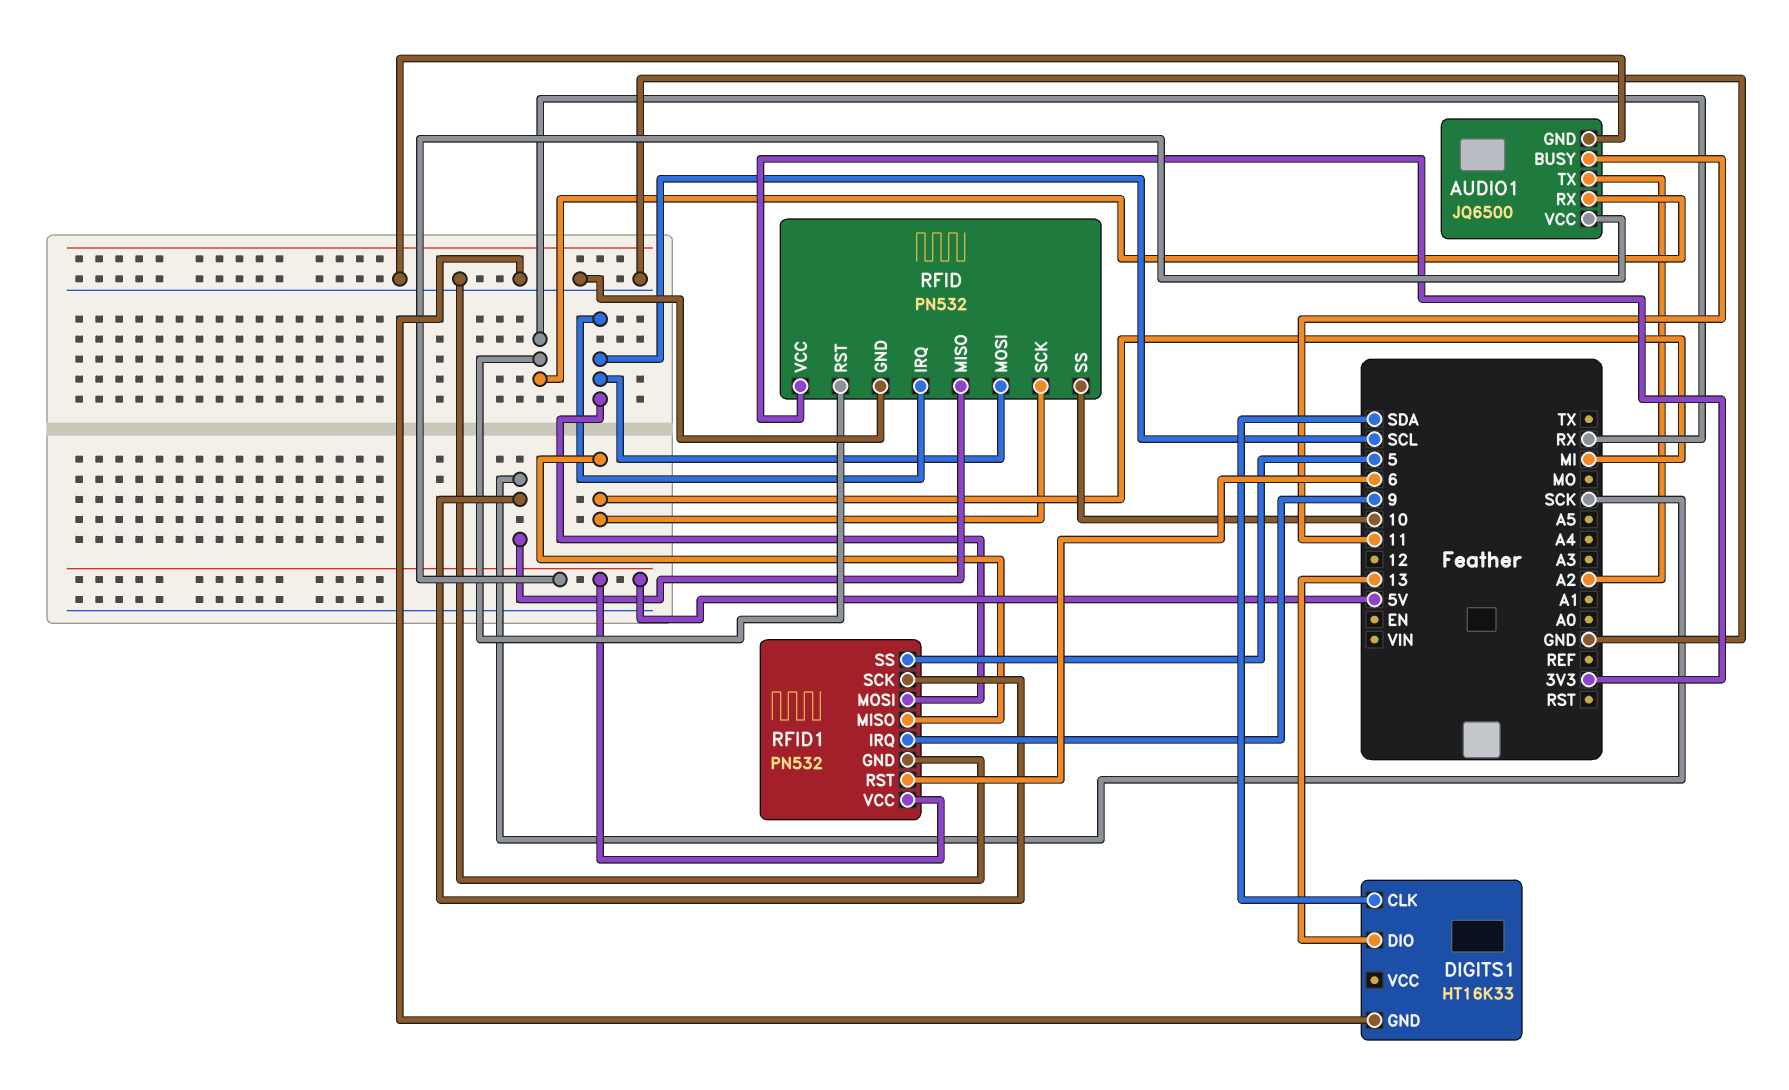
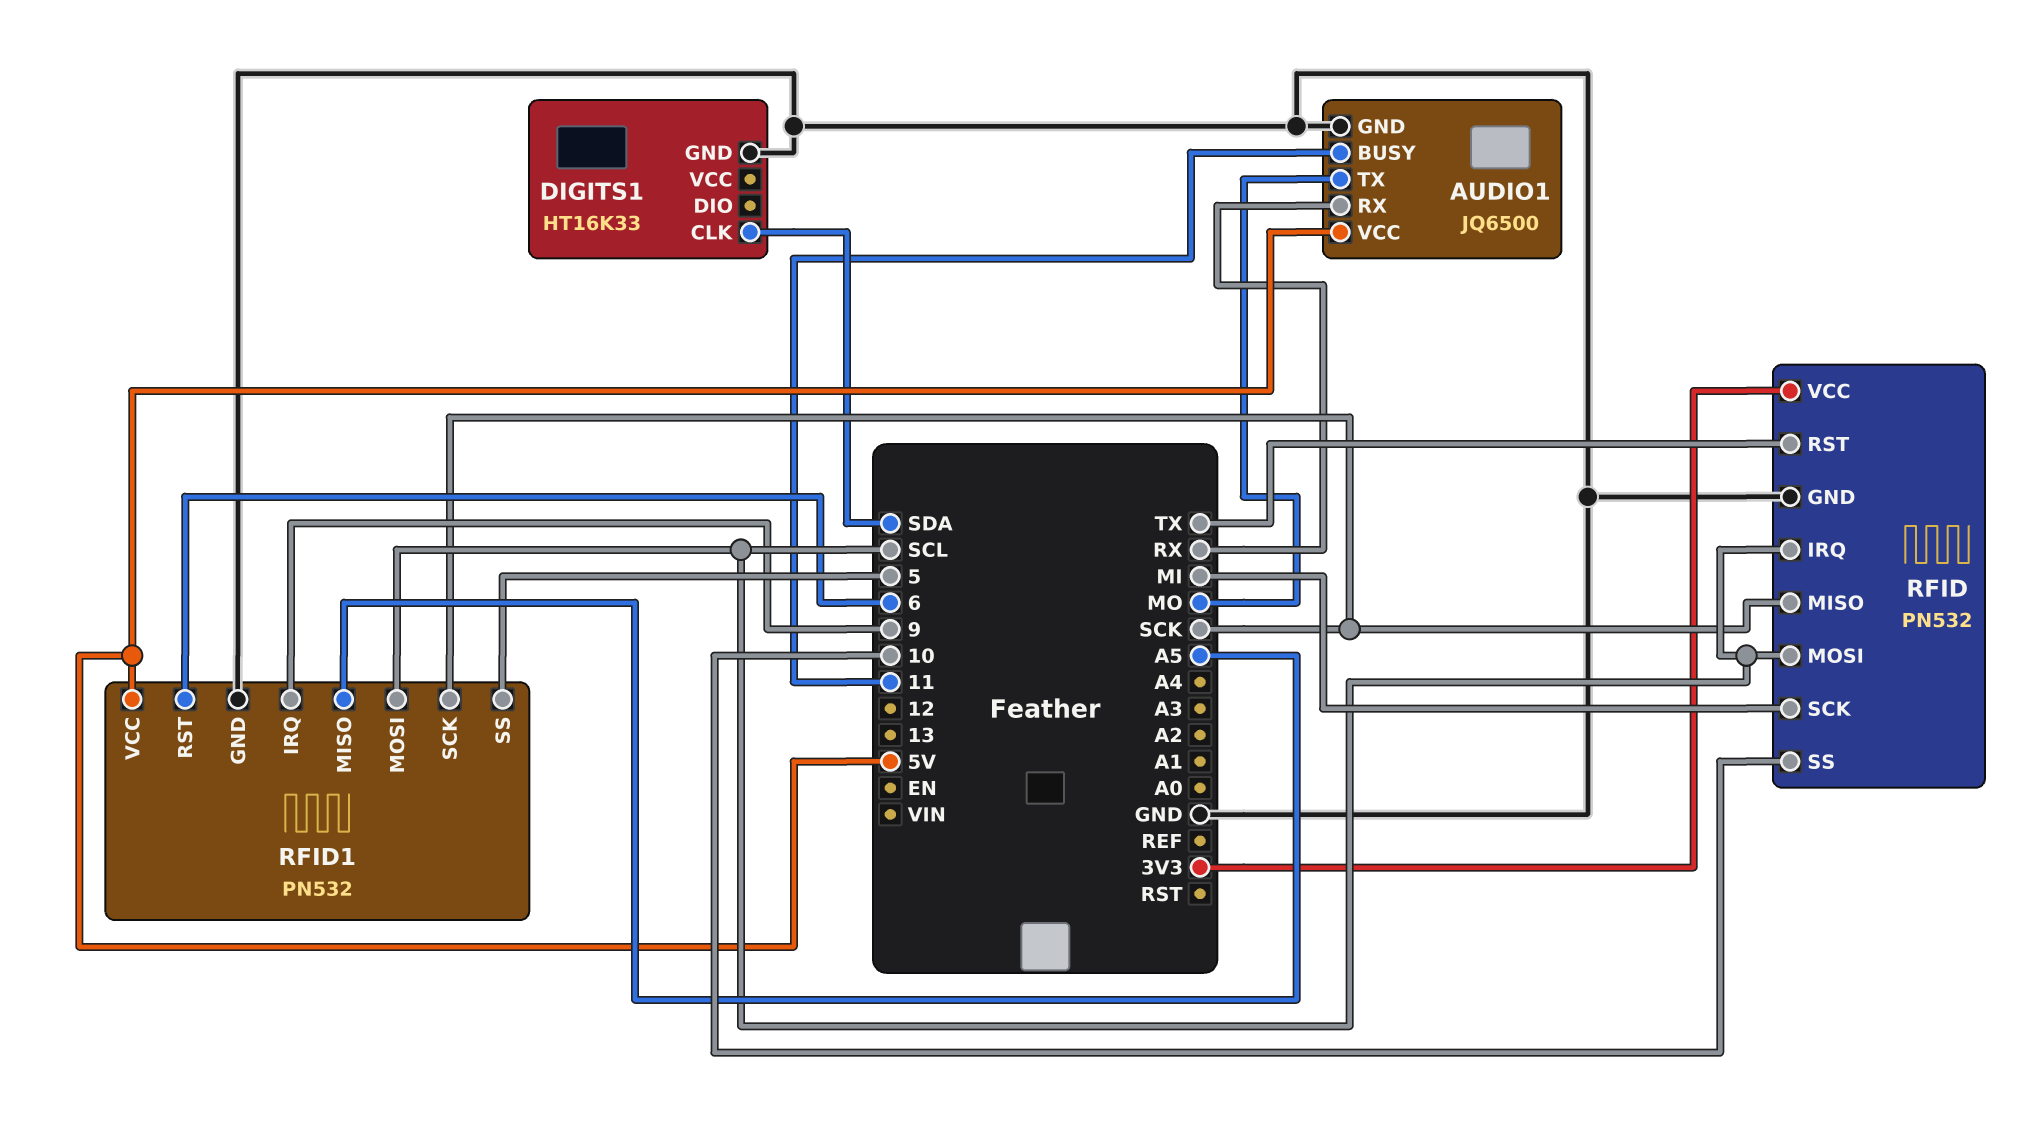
AUDIO1 pin TX: A2 -> MO
DIGITS1 pin DIO: 13 -> none
RFID pin RST: RX -> TX
RFID1 pin MISO: MI -> A5

